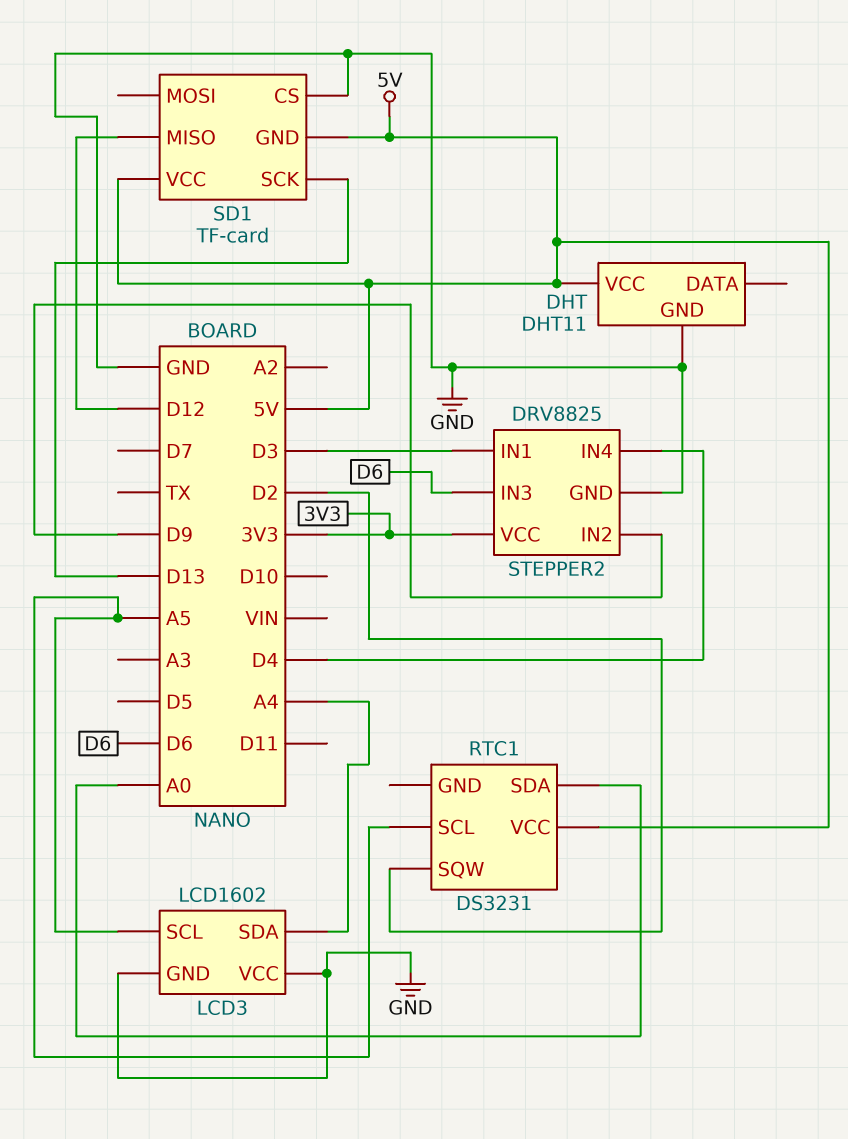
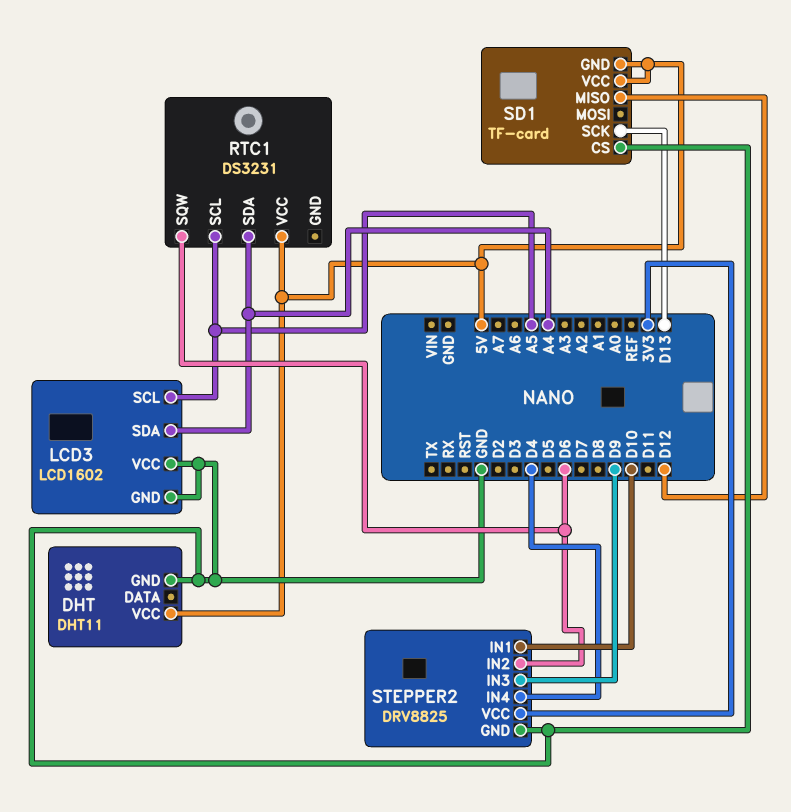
RTC1 pin SDA: A0 -> A4
RTC1 pin SQW: D2 -> D6
STEPPER2 pin IN1: D3 -> D10
STEPPER2 pin IN2: D9 -> D6
STEPPER2 pin IN3: D6 -> D9

